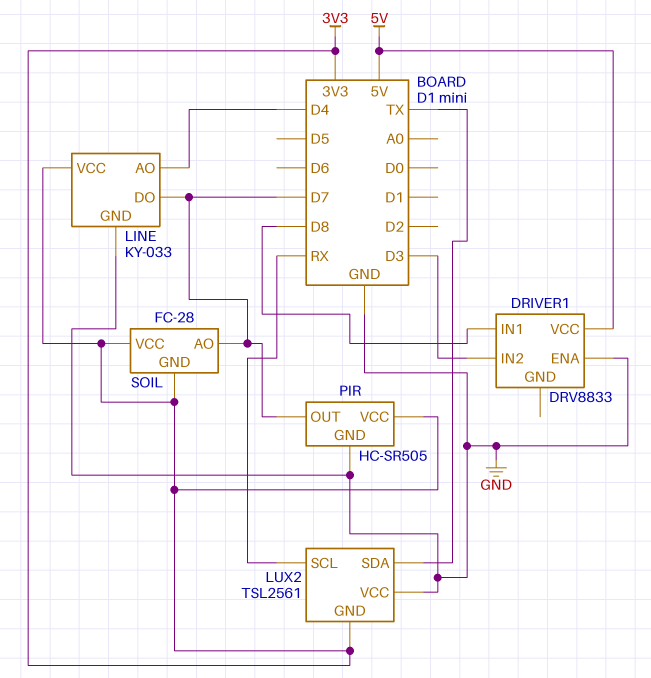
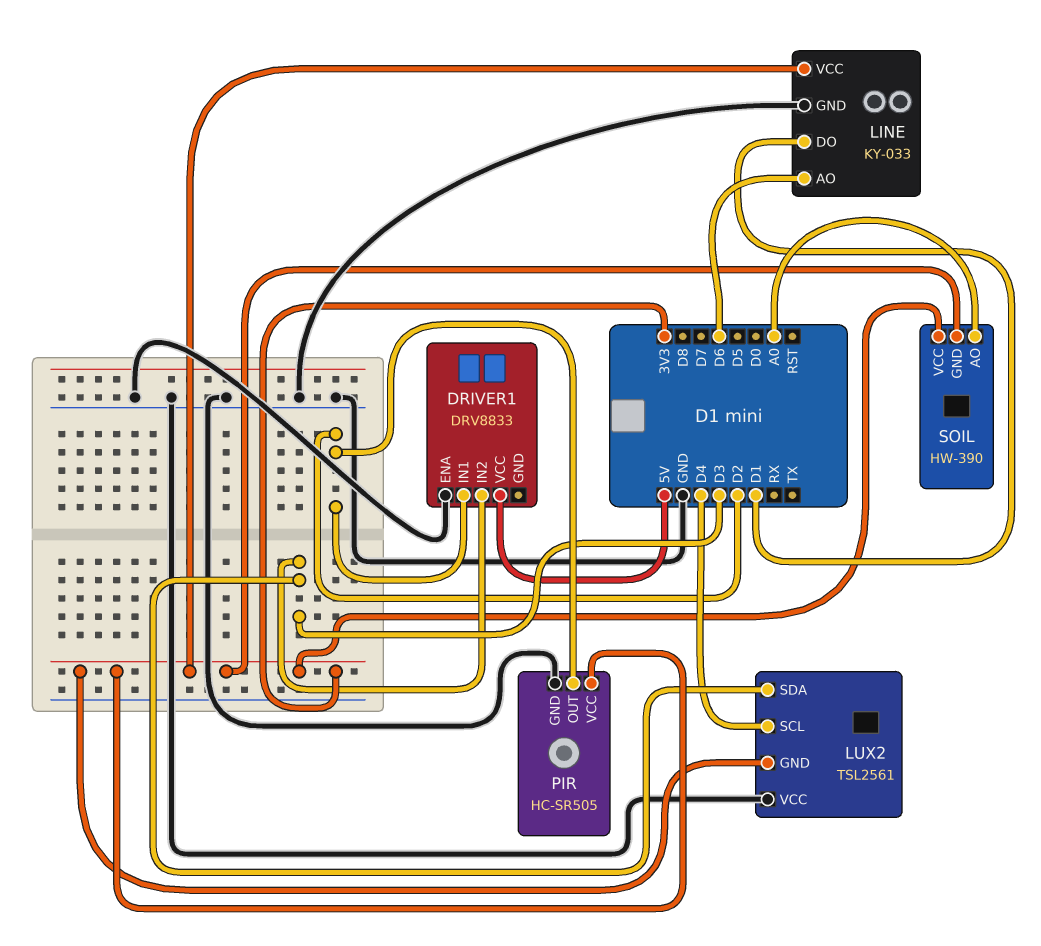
DRIVER1 pin IN1: D8 -> D2
LINE pin AO: D4 -> D6
LINE pin DO: D7 -> D1
LUX2 pin SCL: RX -> D4
LUX2 pin SDA: TX -> D3
PIR pin OUT: D7 -> D2
SOIL: FC-28 -> HW-390
SOIL pin AO: D7 -> A0

